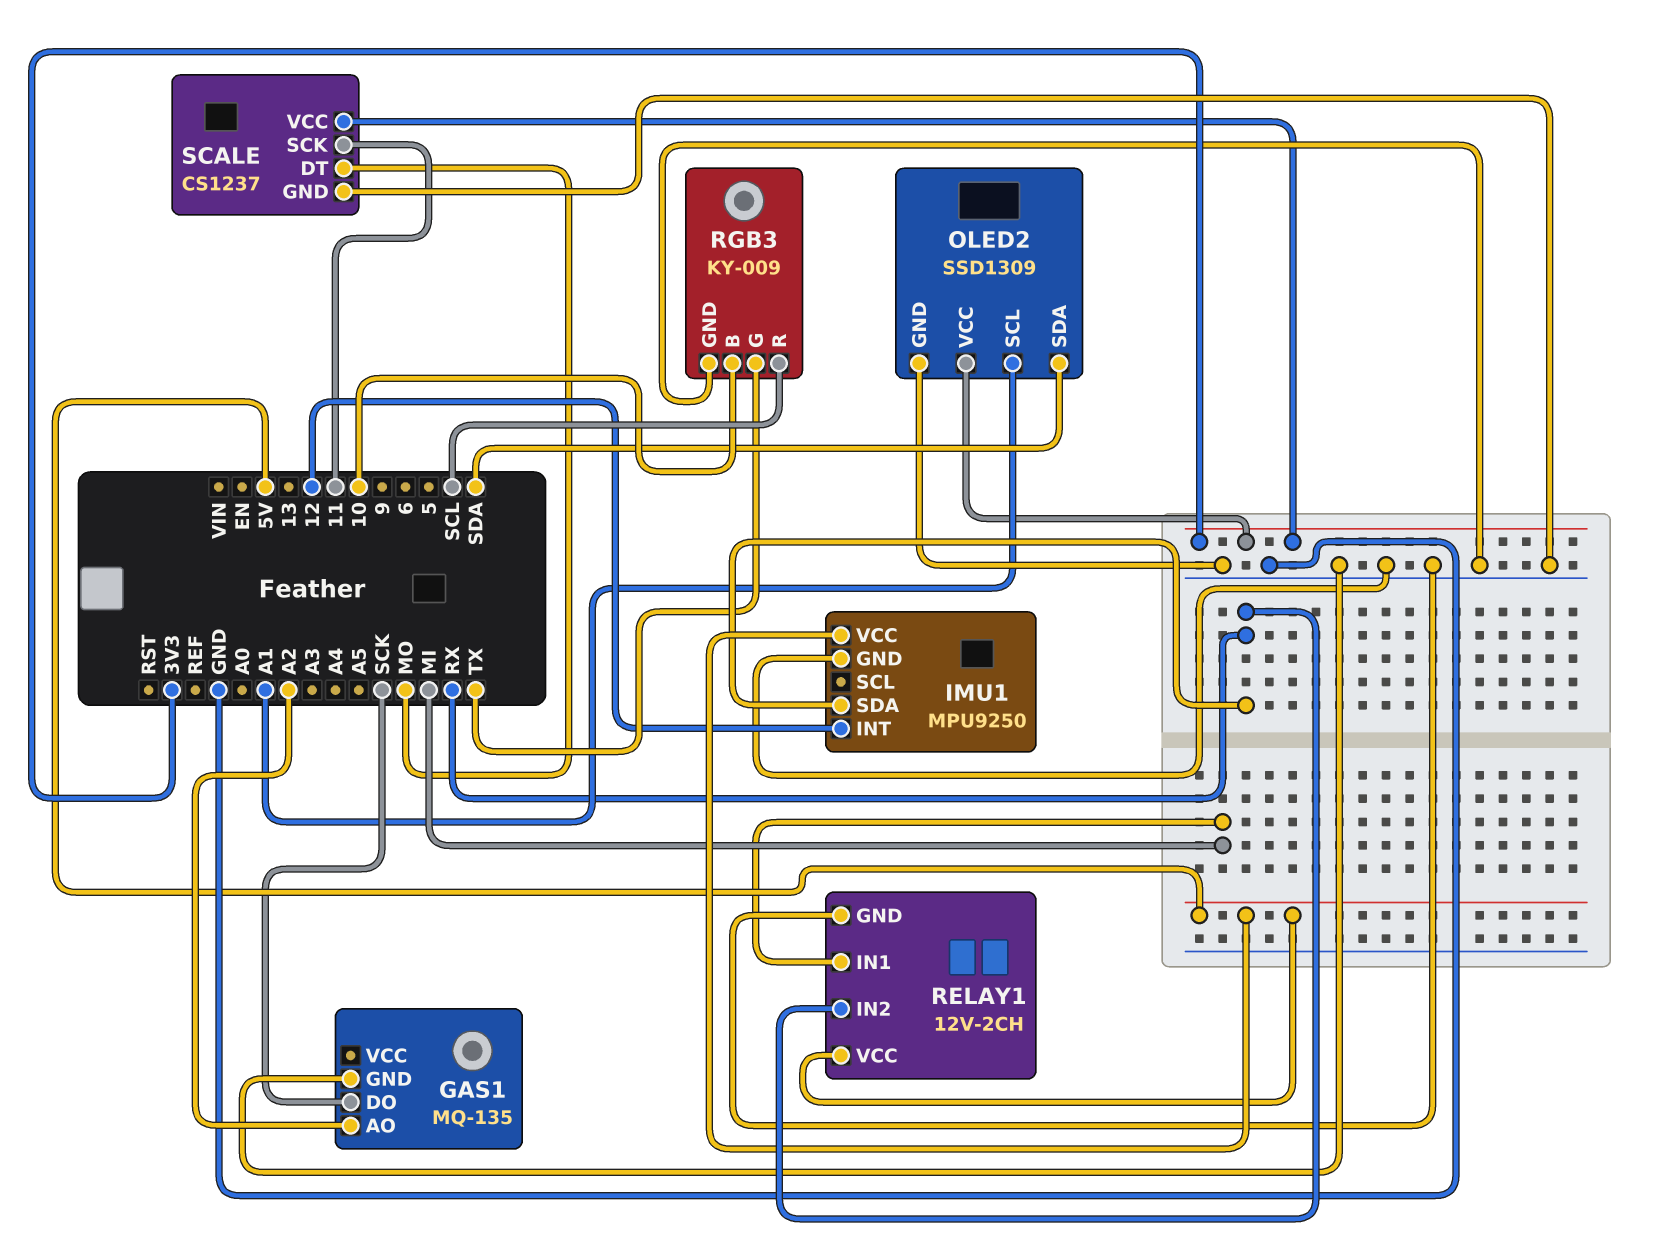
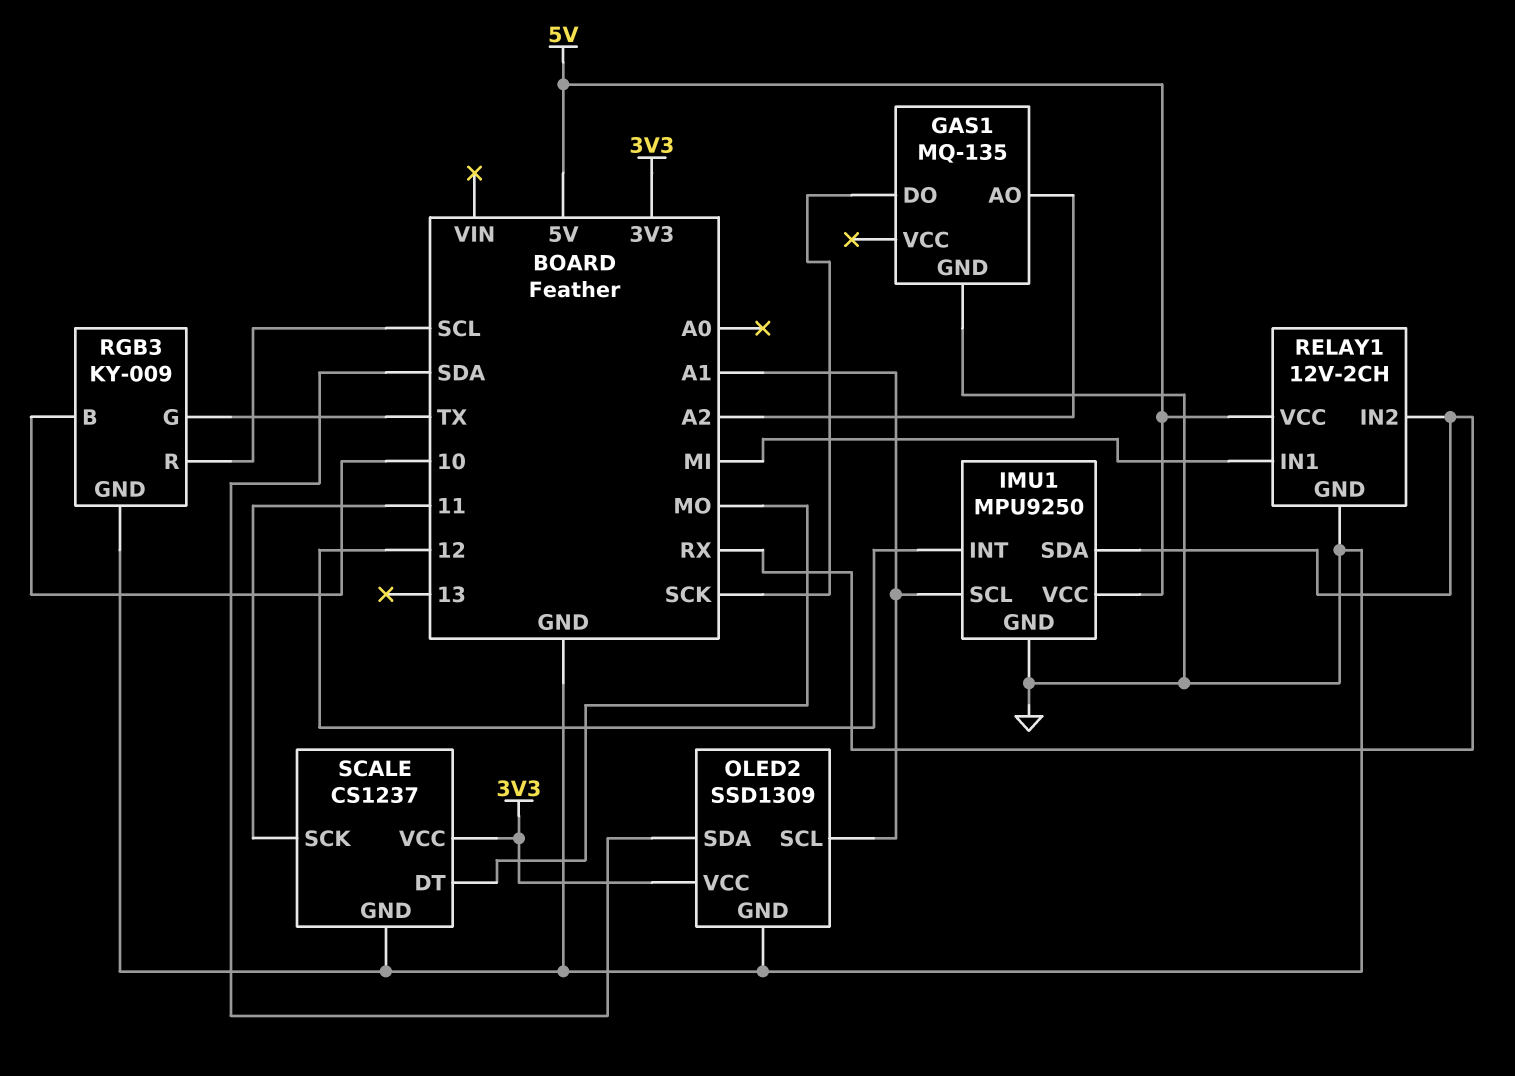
IMU1 pin SCL: none -> A1

